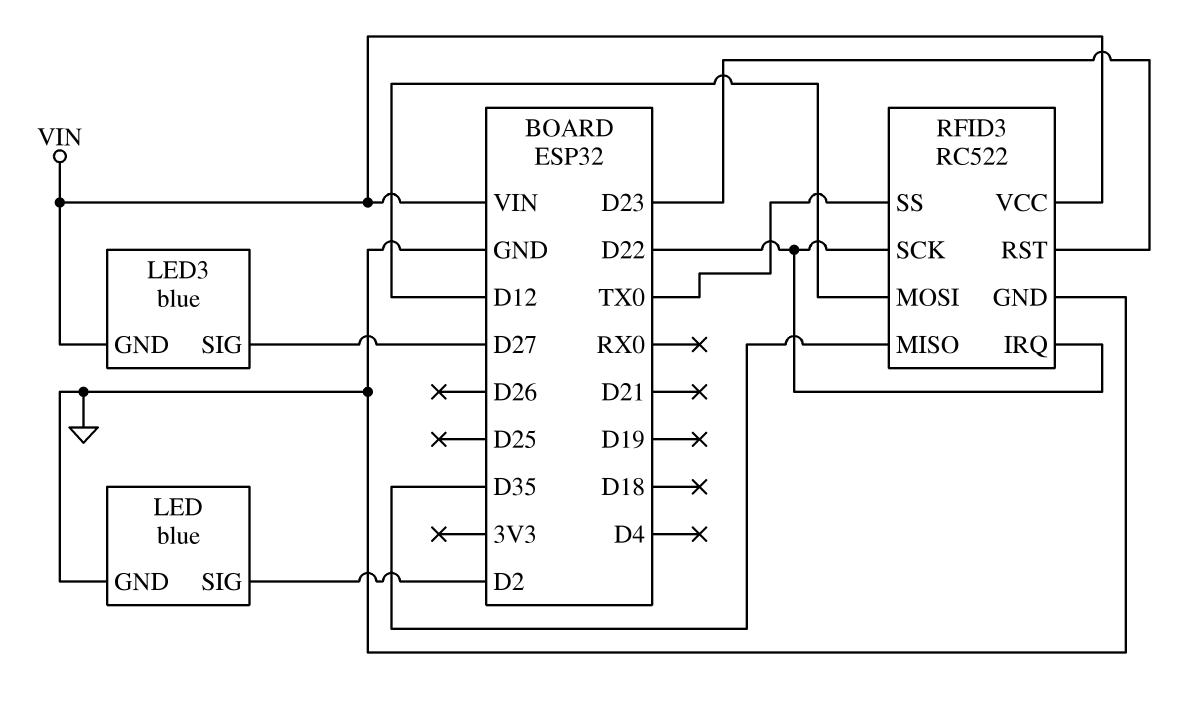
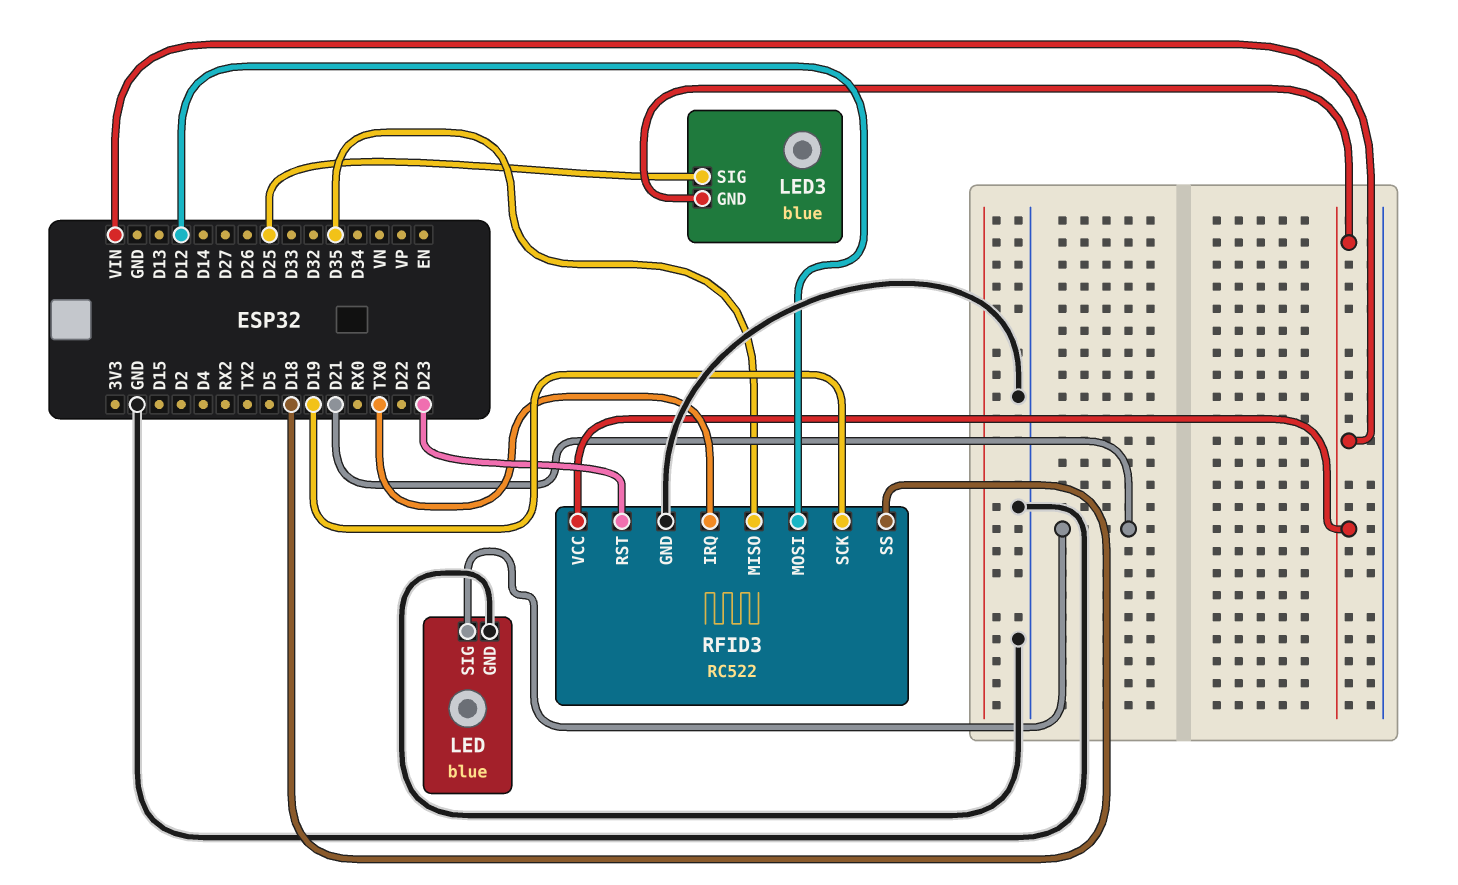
LED pin SIG: D2 -> D21
LED3 pin SIG: D27 -> D25
RFID3 pin IRQ: D22 -> TX0
RFID3 pin SCK: D22 -> D19
RFID3 pin SS: TX0 -> D18

